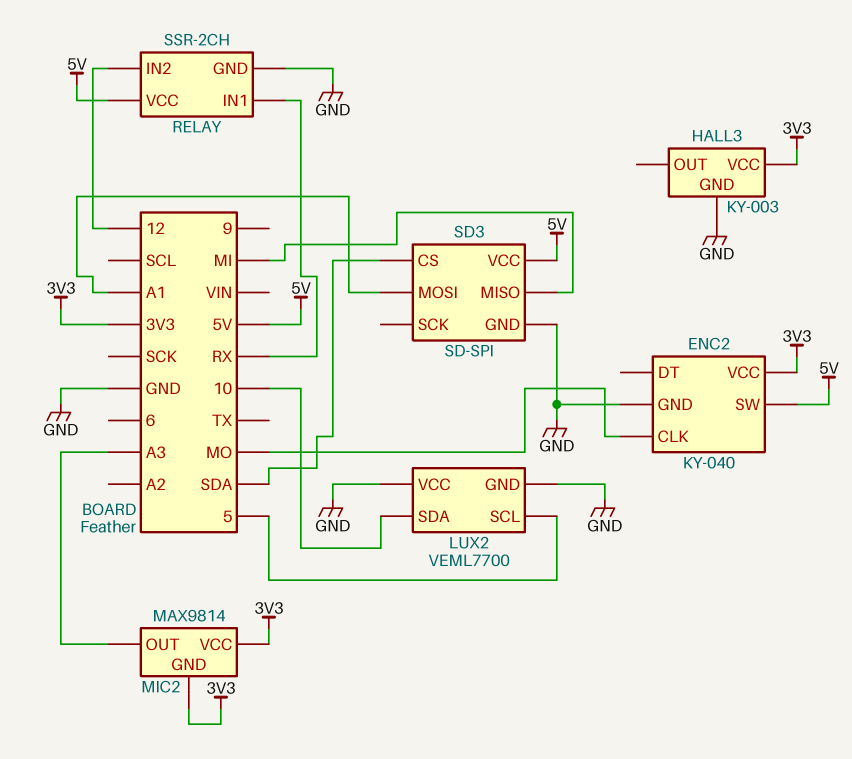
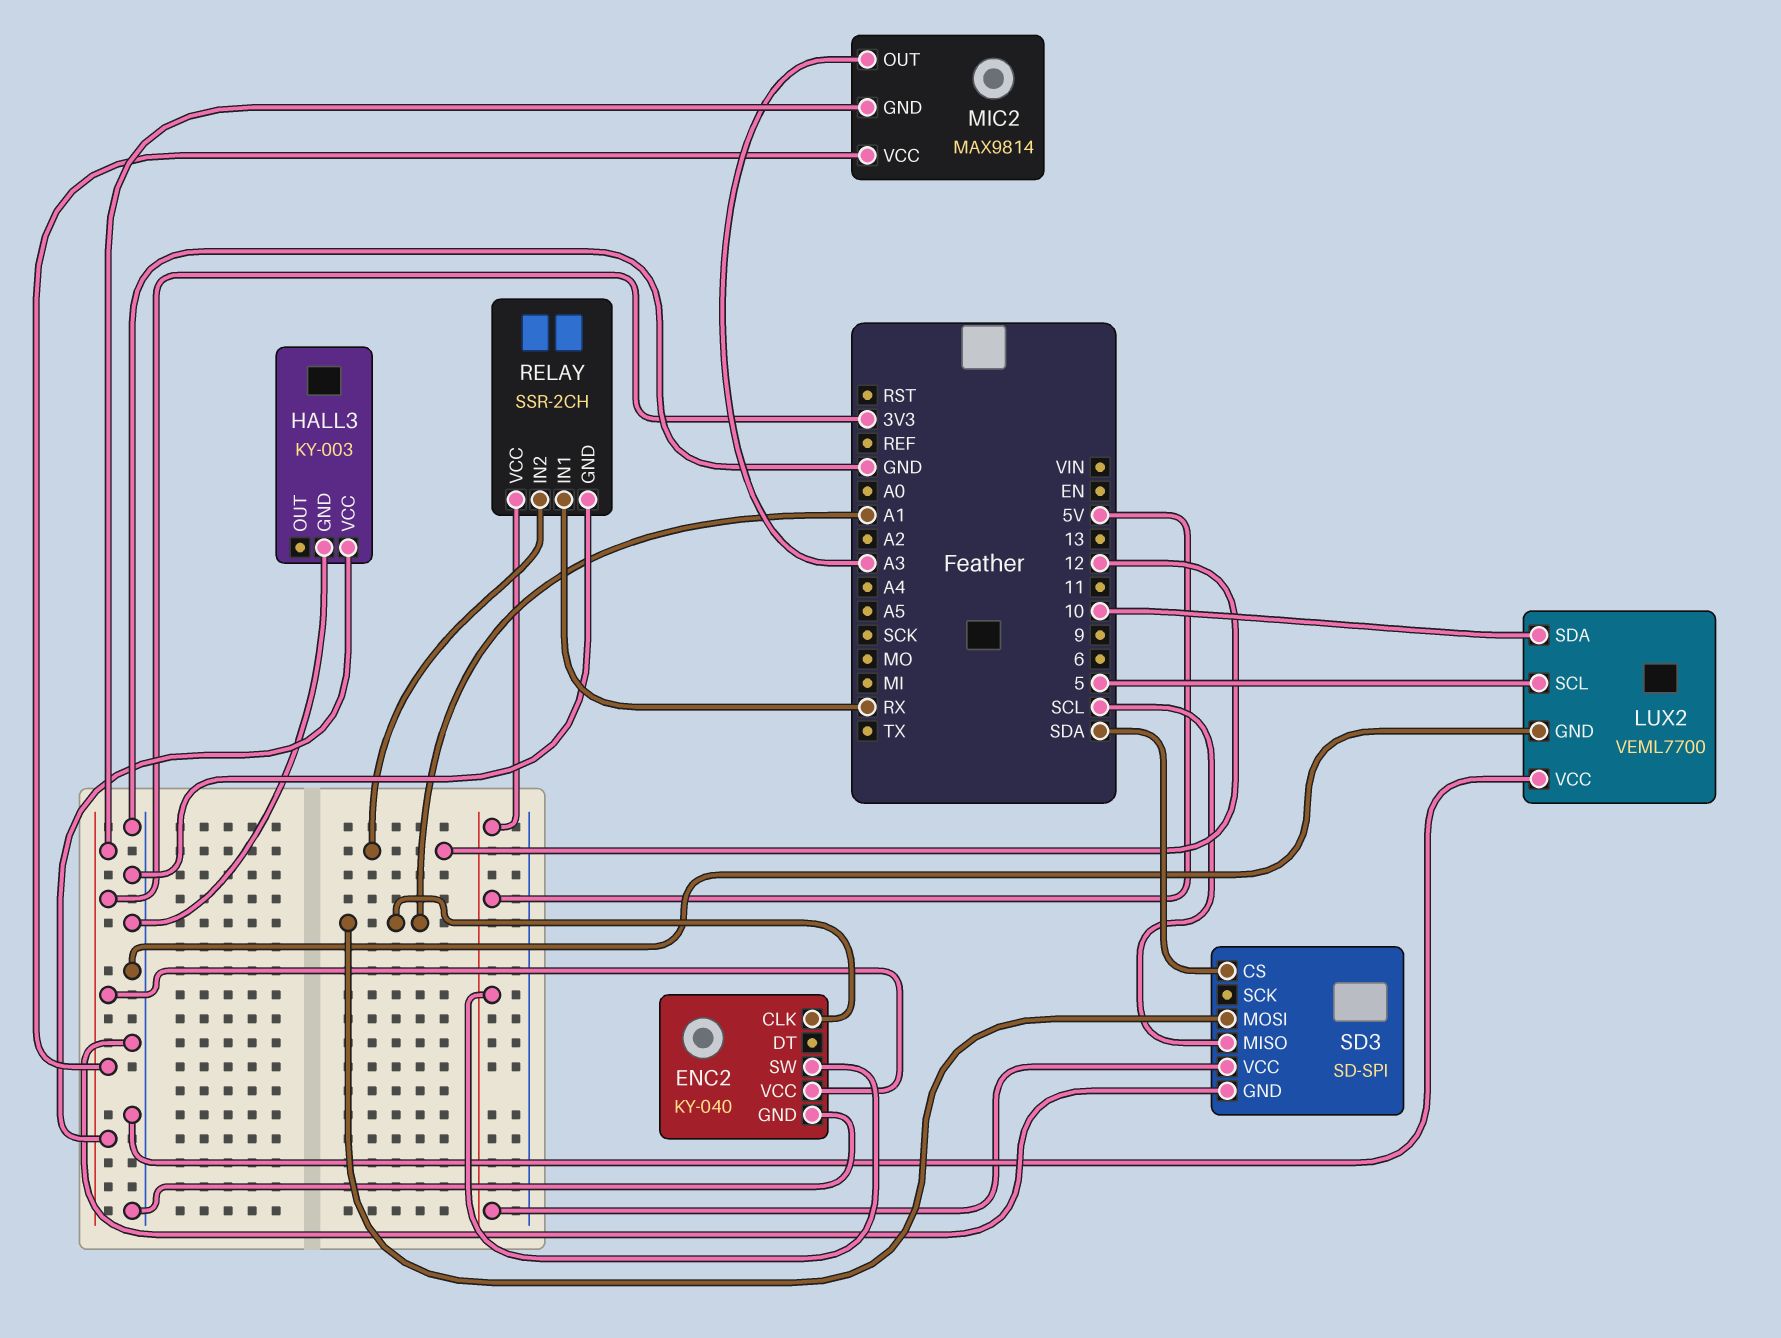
ENC2 pin CLK: MO -> A1
SD3 pin MISO: MI -> SCL

